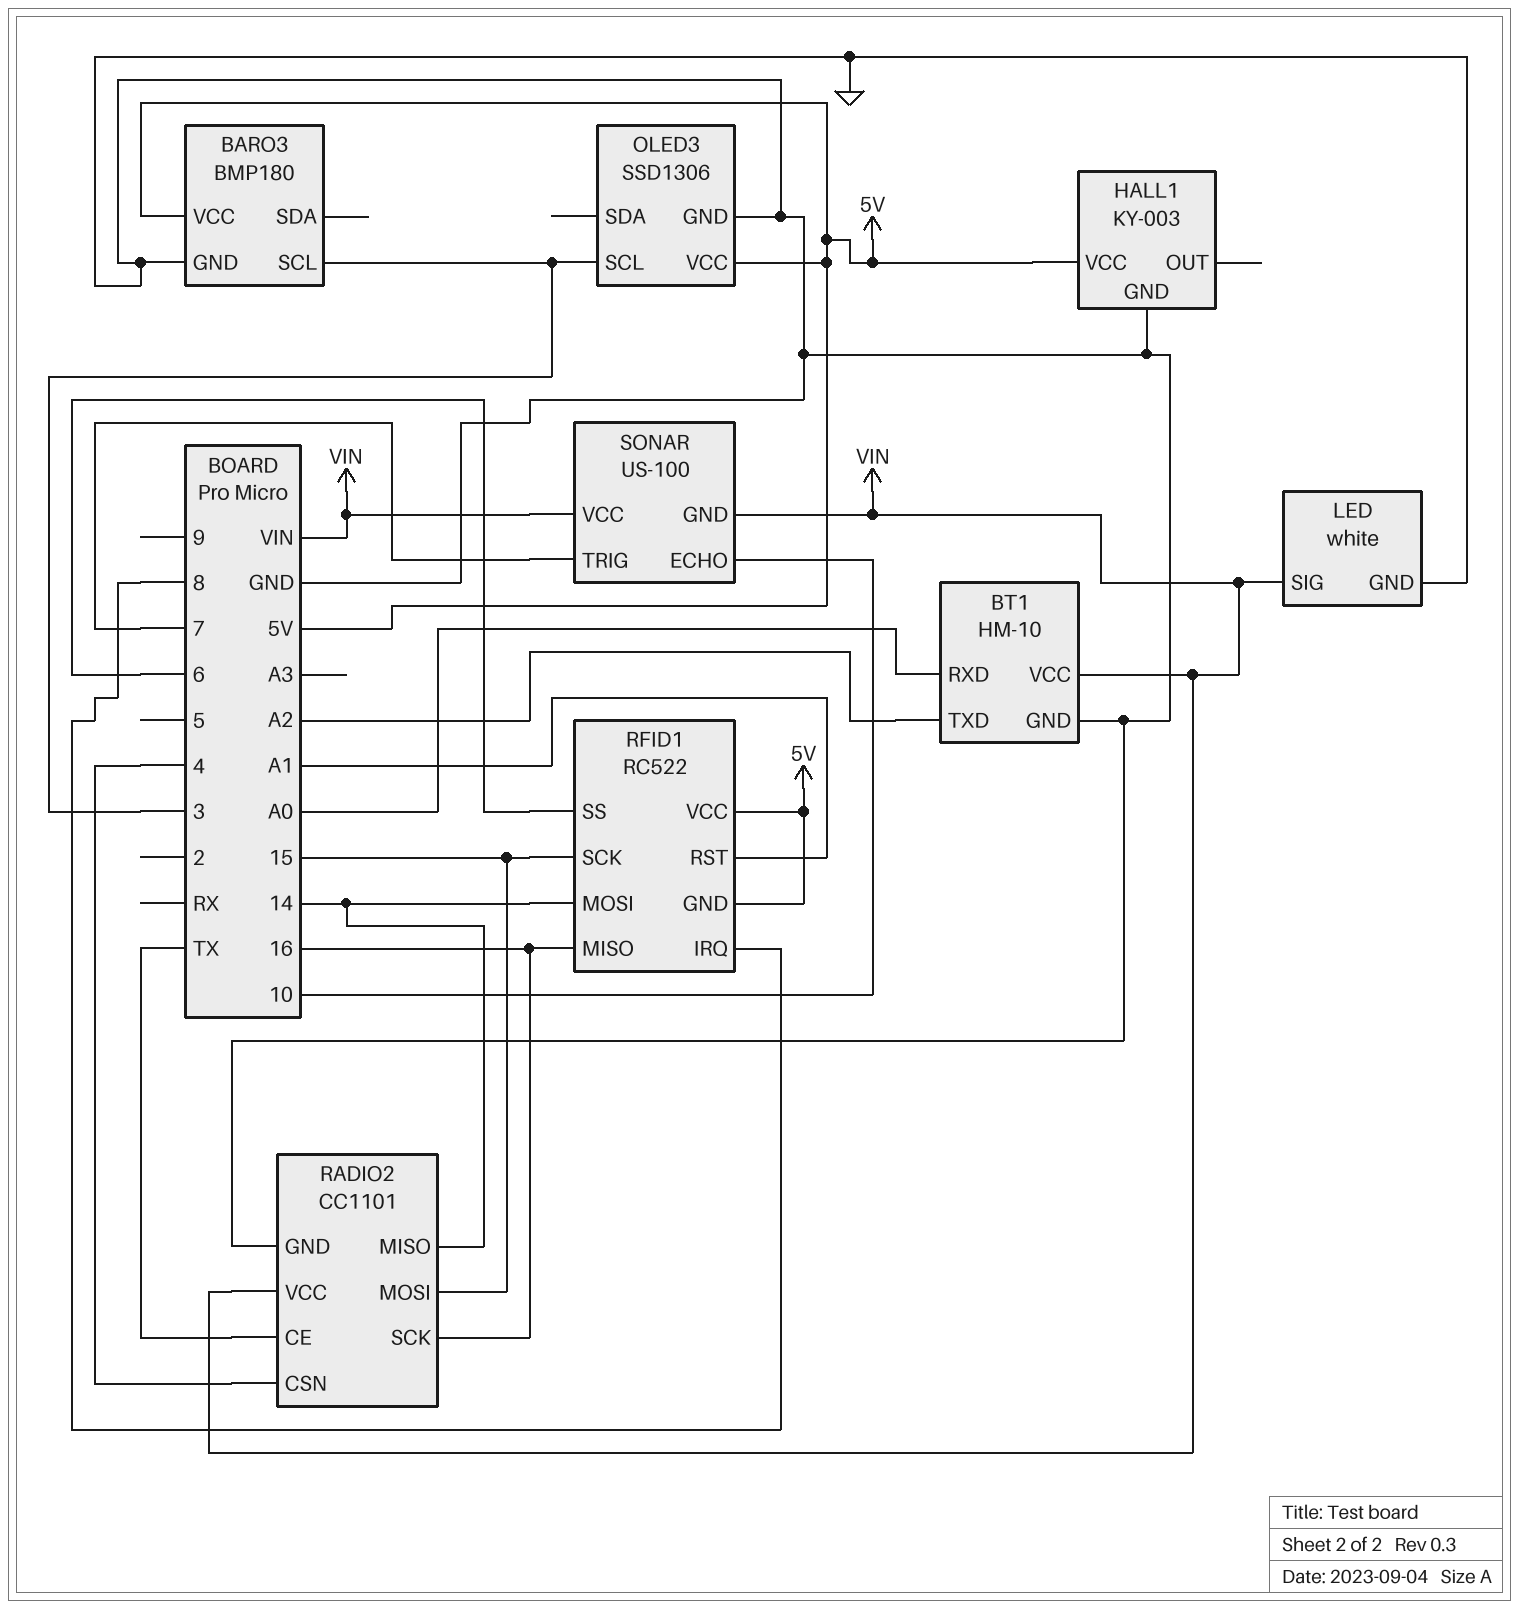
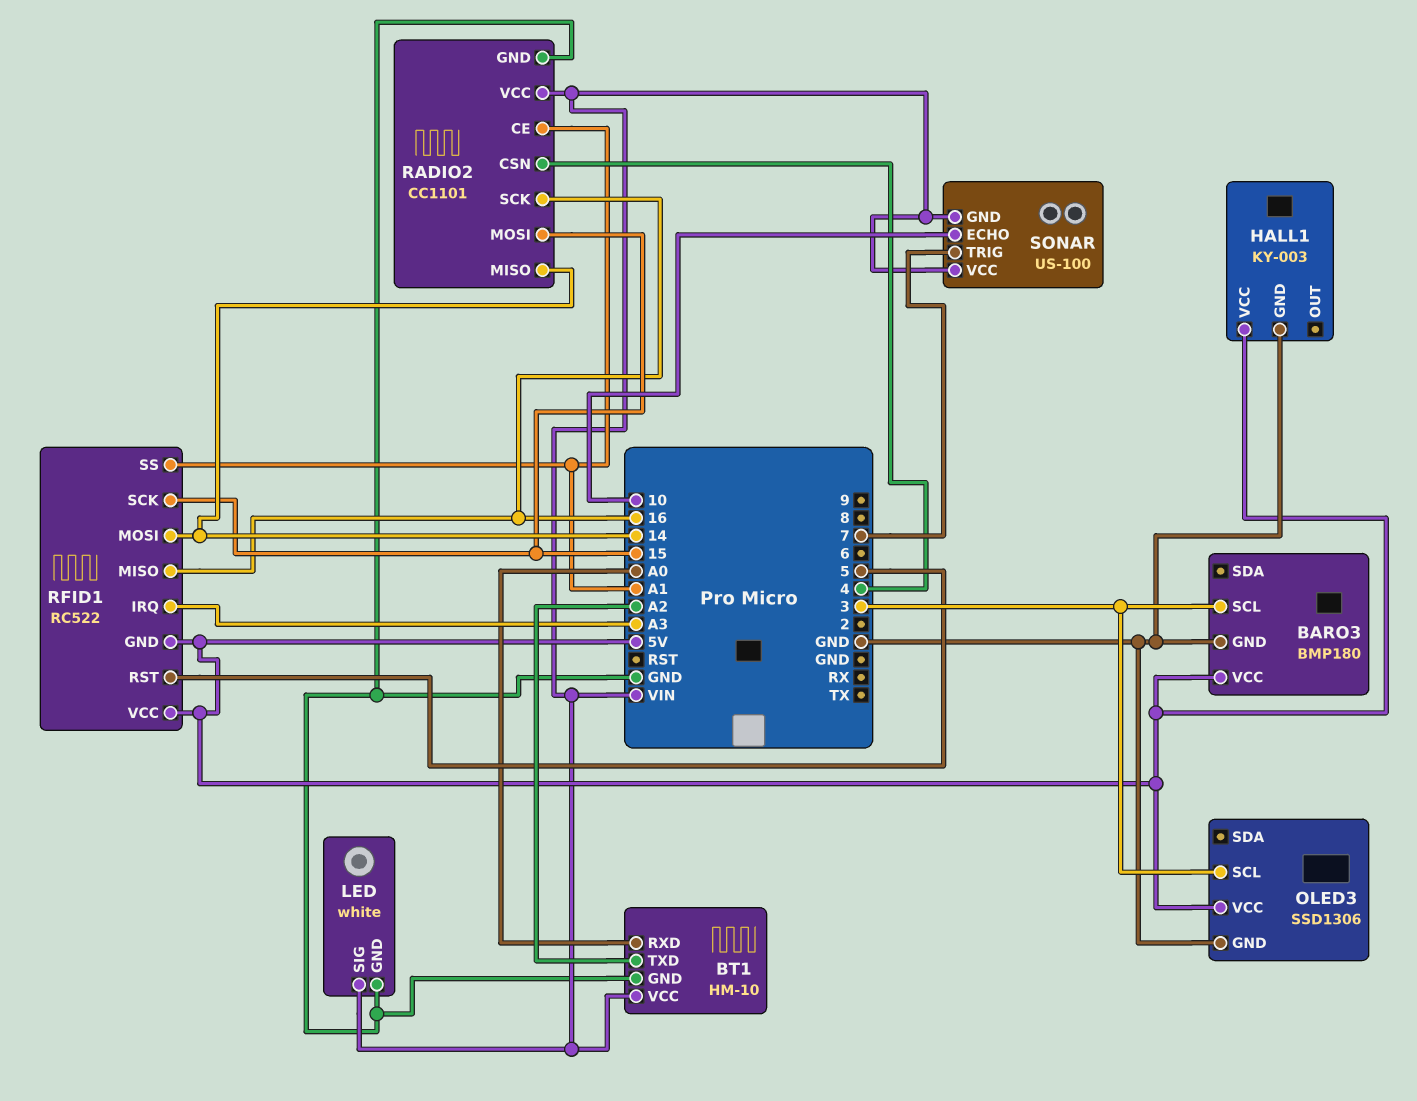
RADIO2 pin CE: TX -> A1
RFID1 pin IRQ: 8 -> A3
RFID1 pin RST: A1 -> 5
RFID1 pin SS: 6 -> A1

